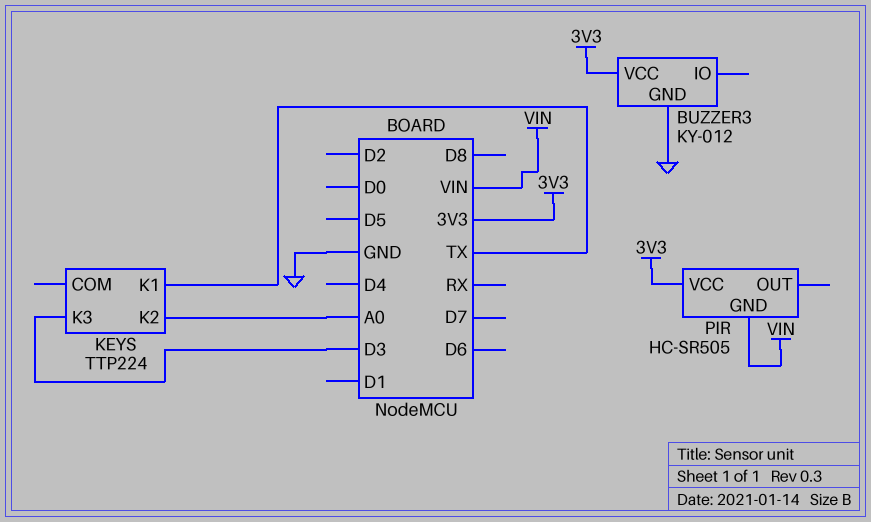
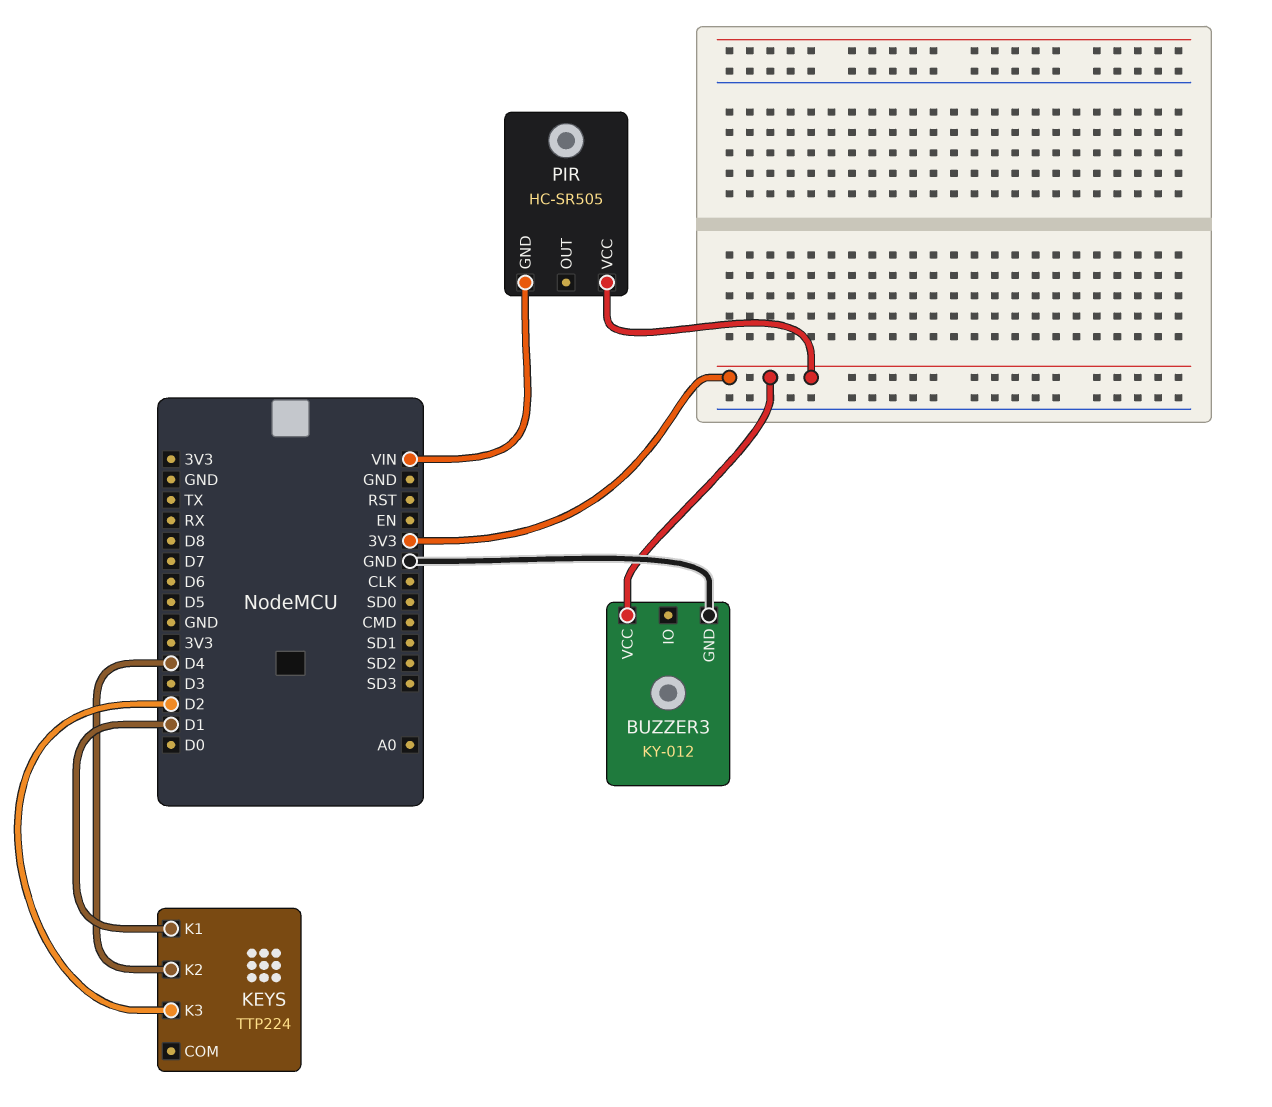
KEYS pin K1: TX -> D1
KEYS pin K2: A0 -> D4
KEYS pin K3: D3 -> D2

